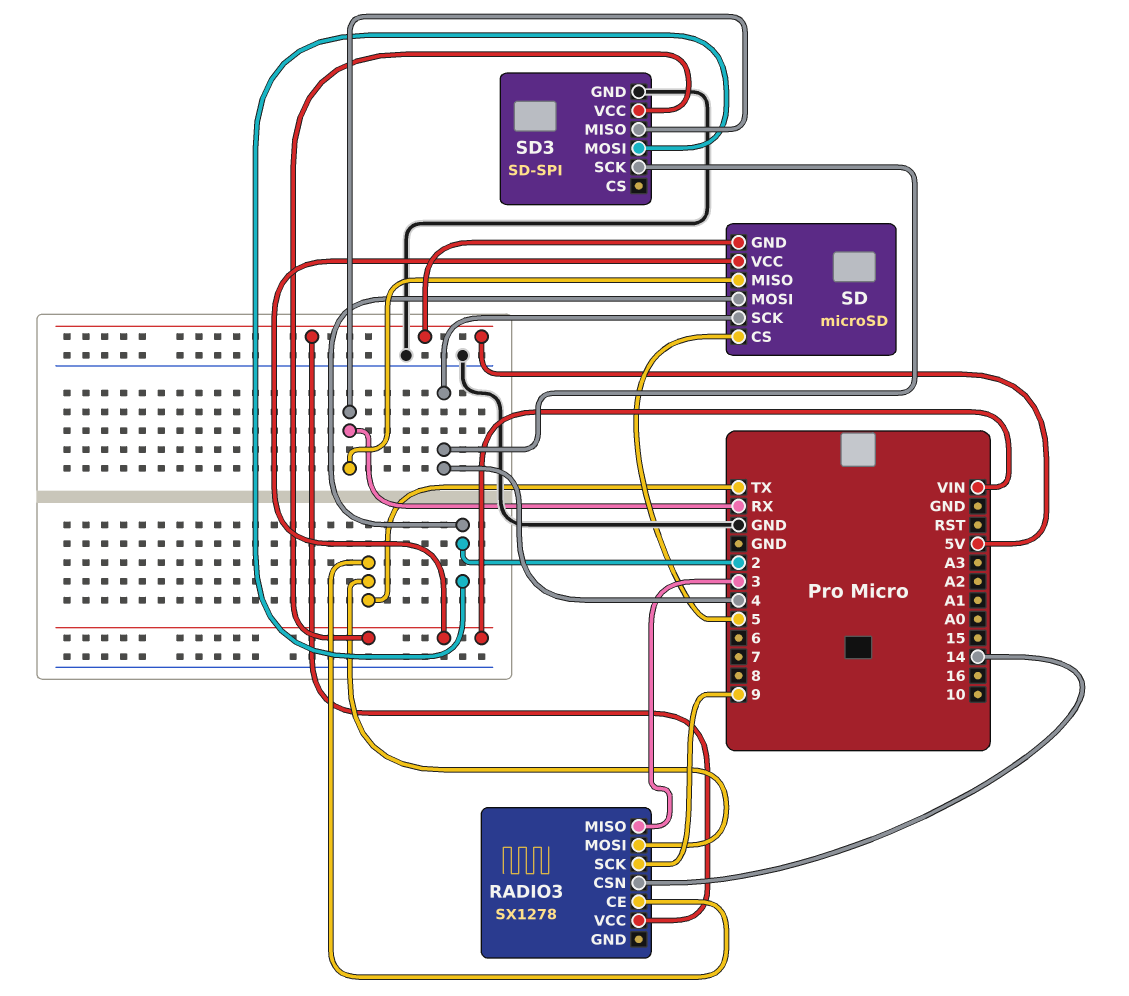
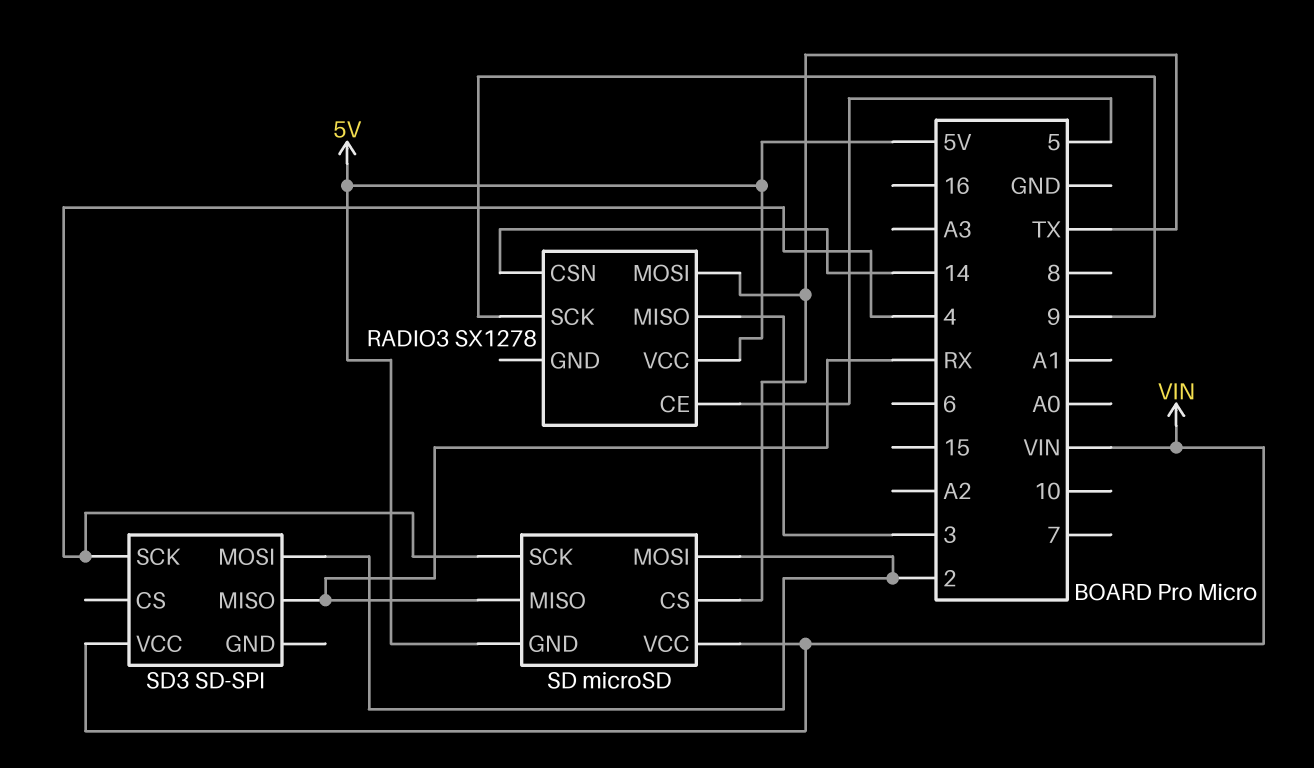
RADIO3 pin CE: TX -> 5
SD pin CS: 5 -> TX
SD3 pin GND: GND -> none

